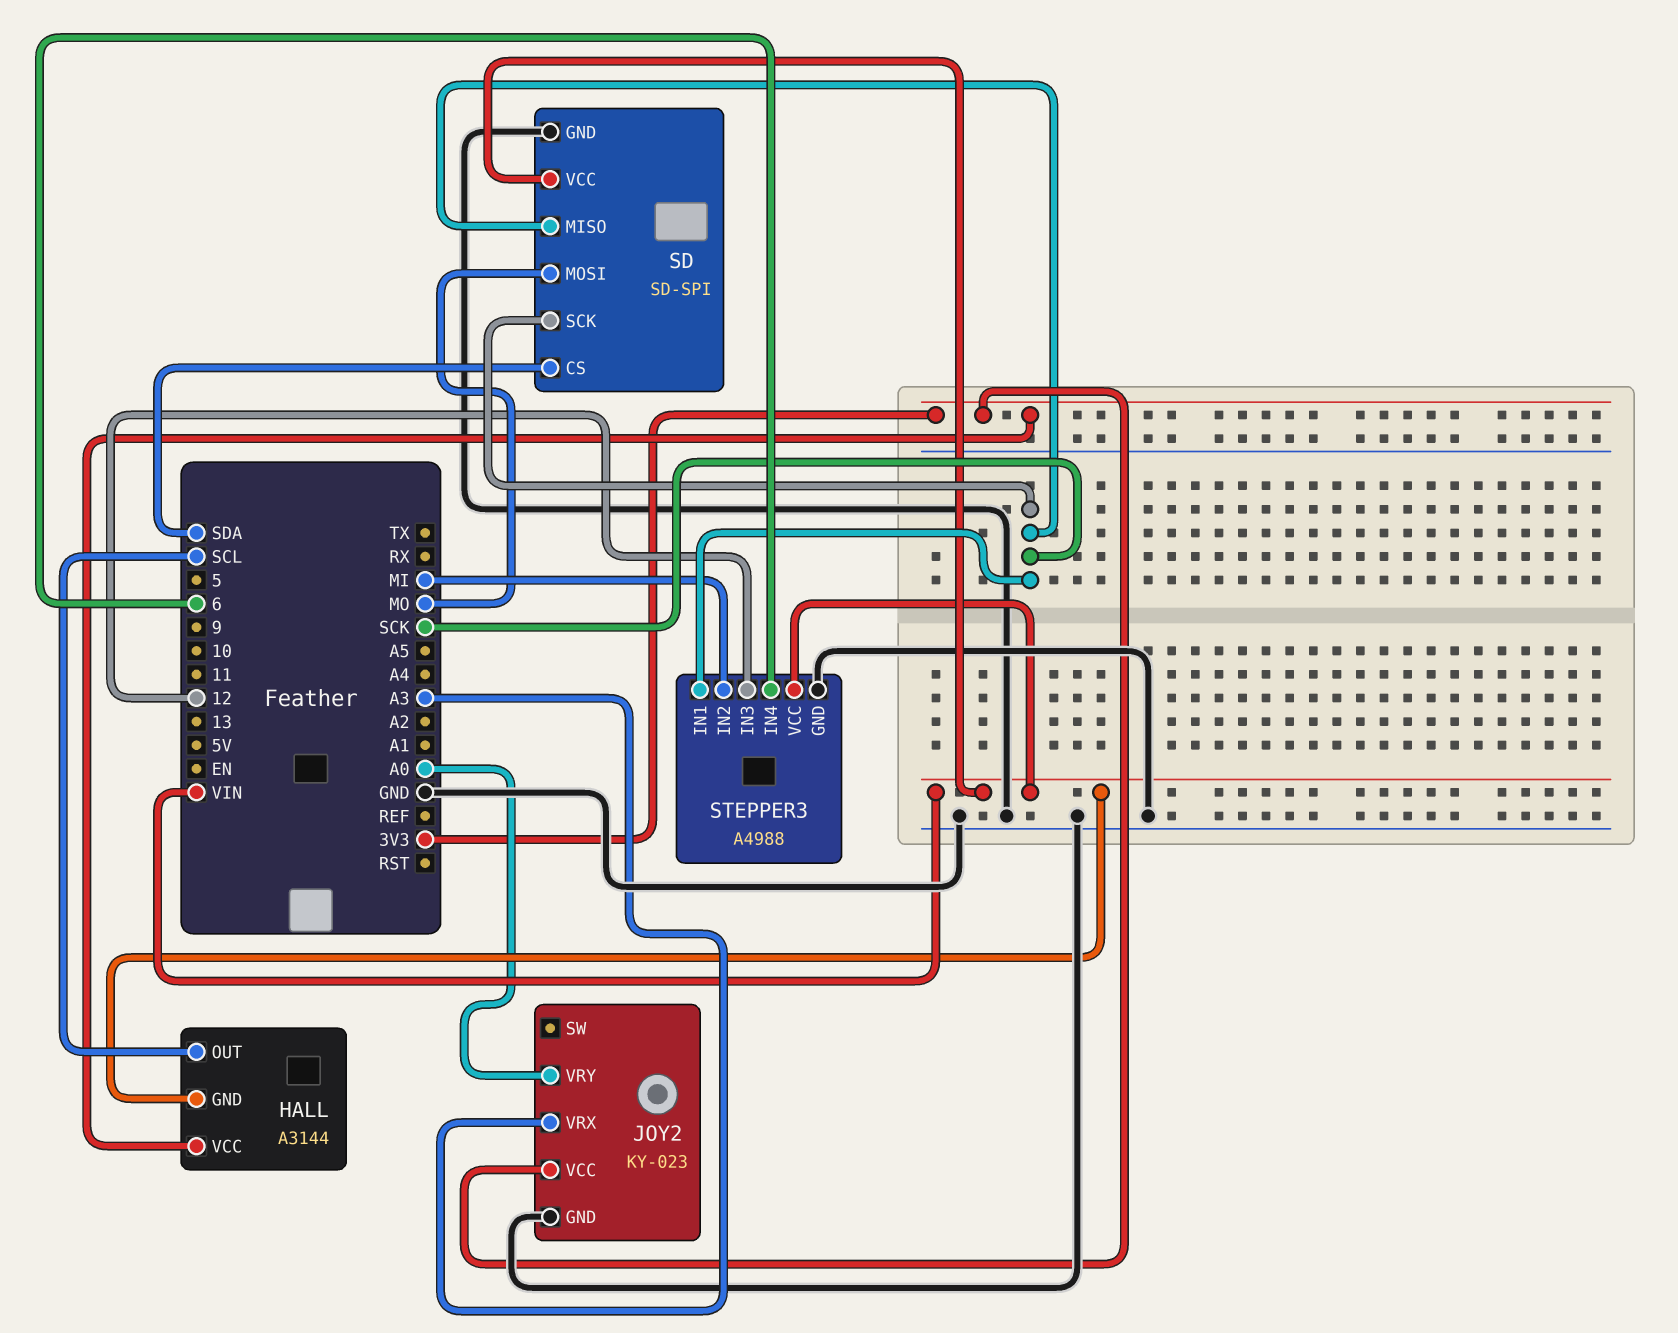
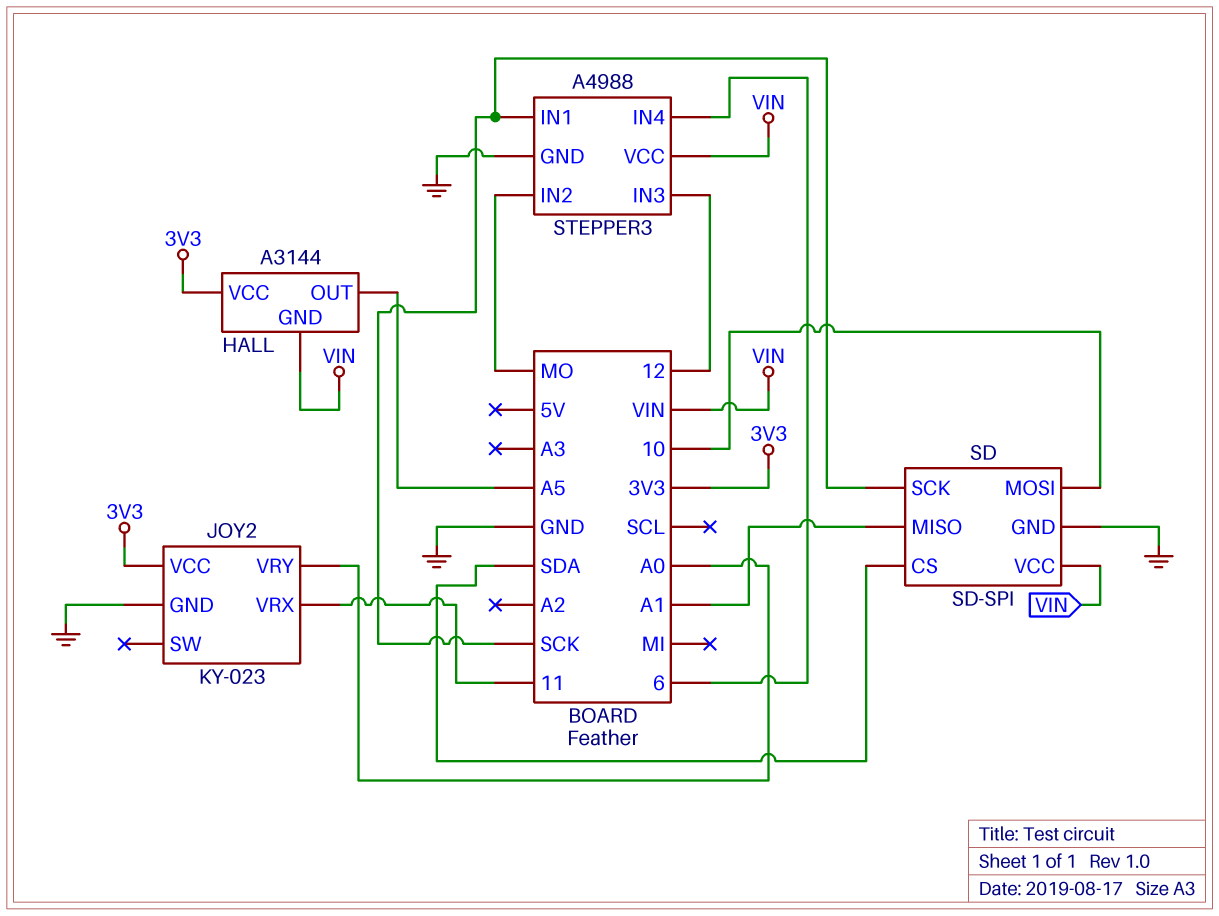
HALL pin OUT: SCL -> A5
JOY2 pin VRX: A3 -> 11
SD pin MISO: SCK -> A1
SD pin MOSI: MO -> 10
STEPPER3 pin IN2: MI -> MO

